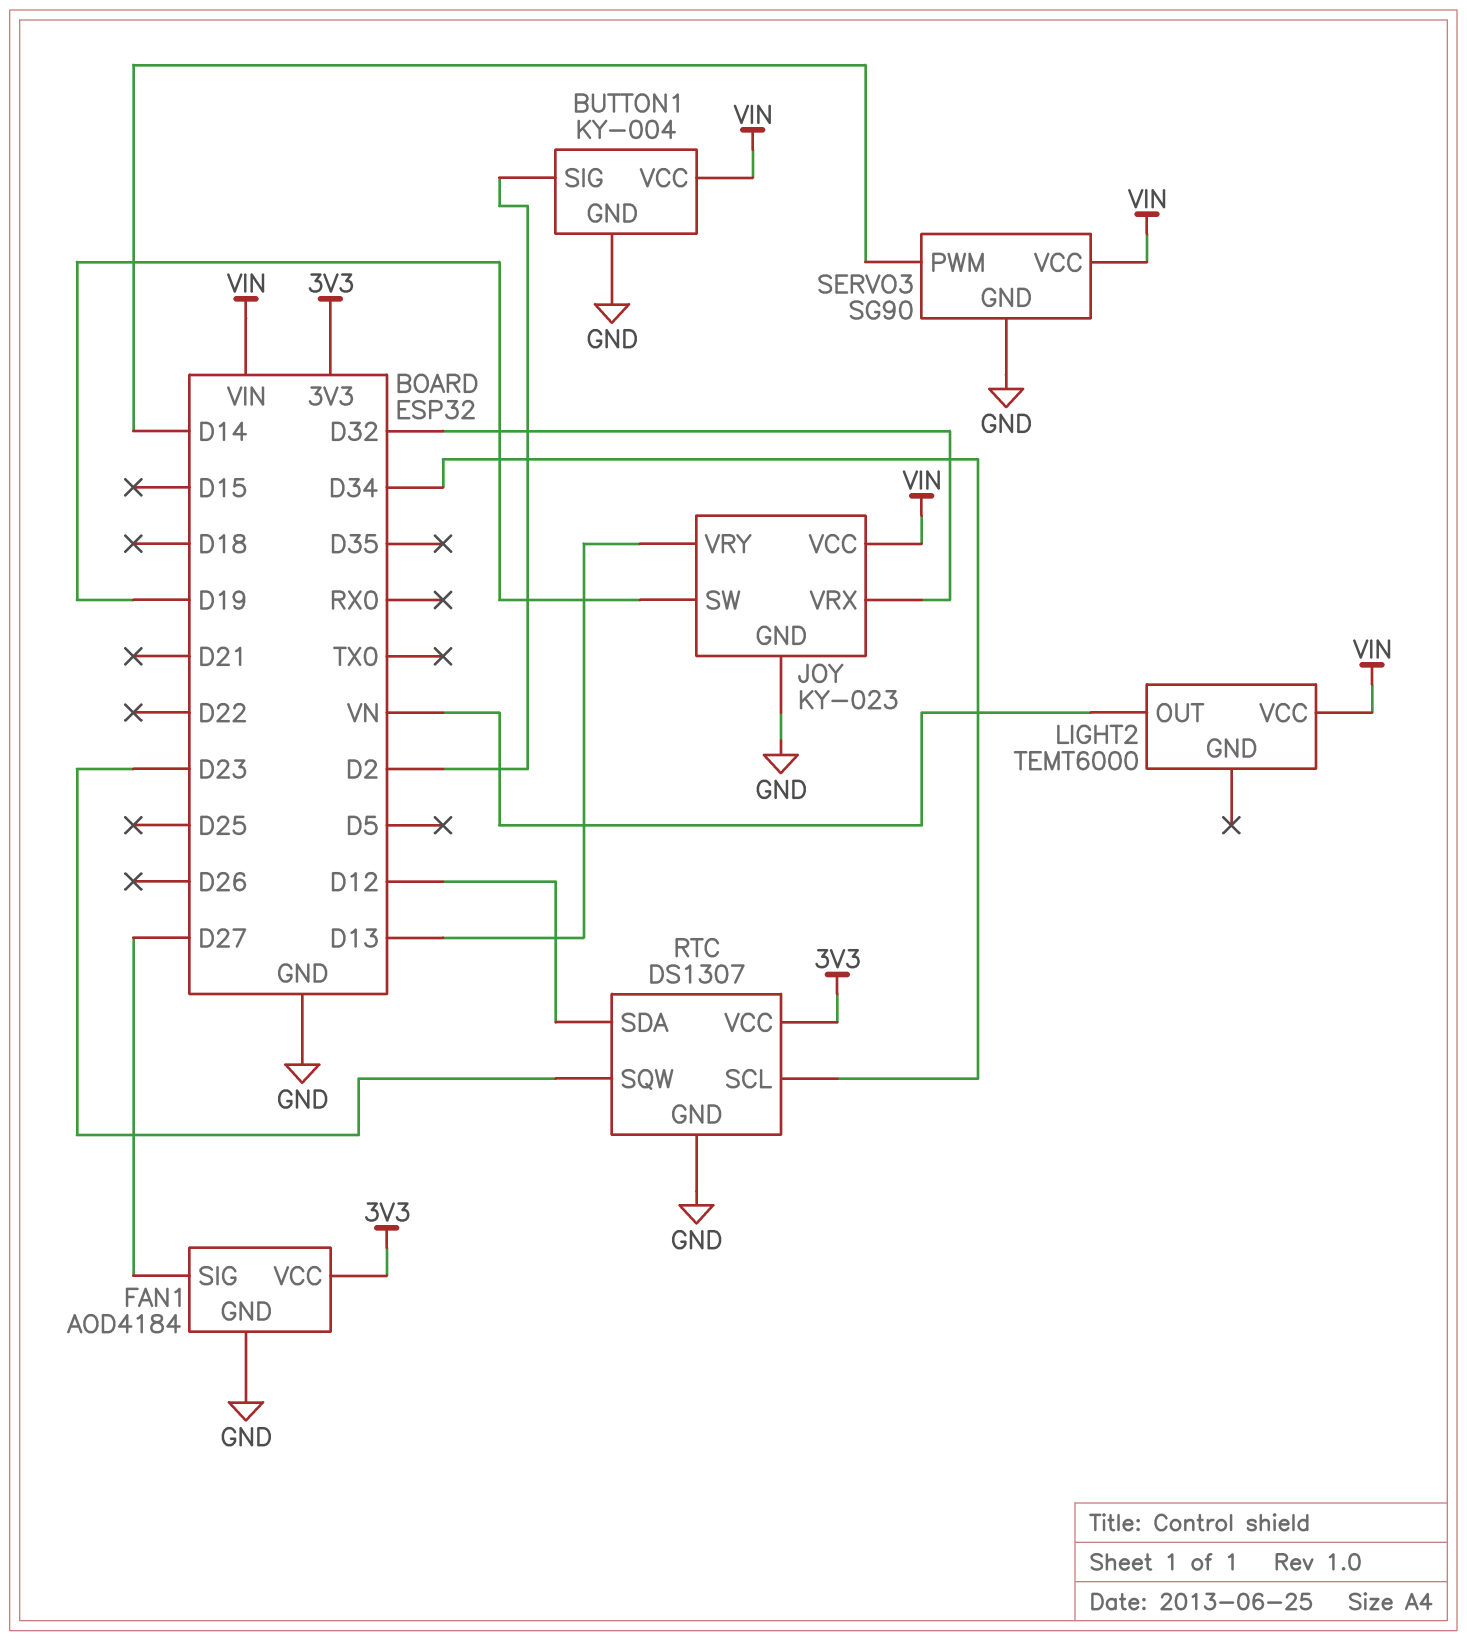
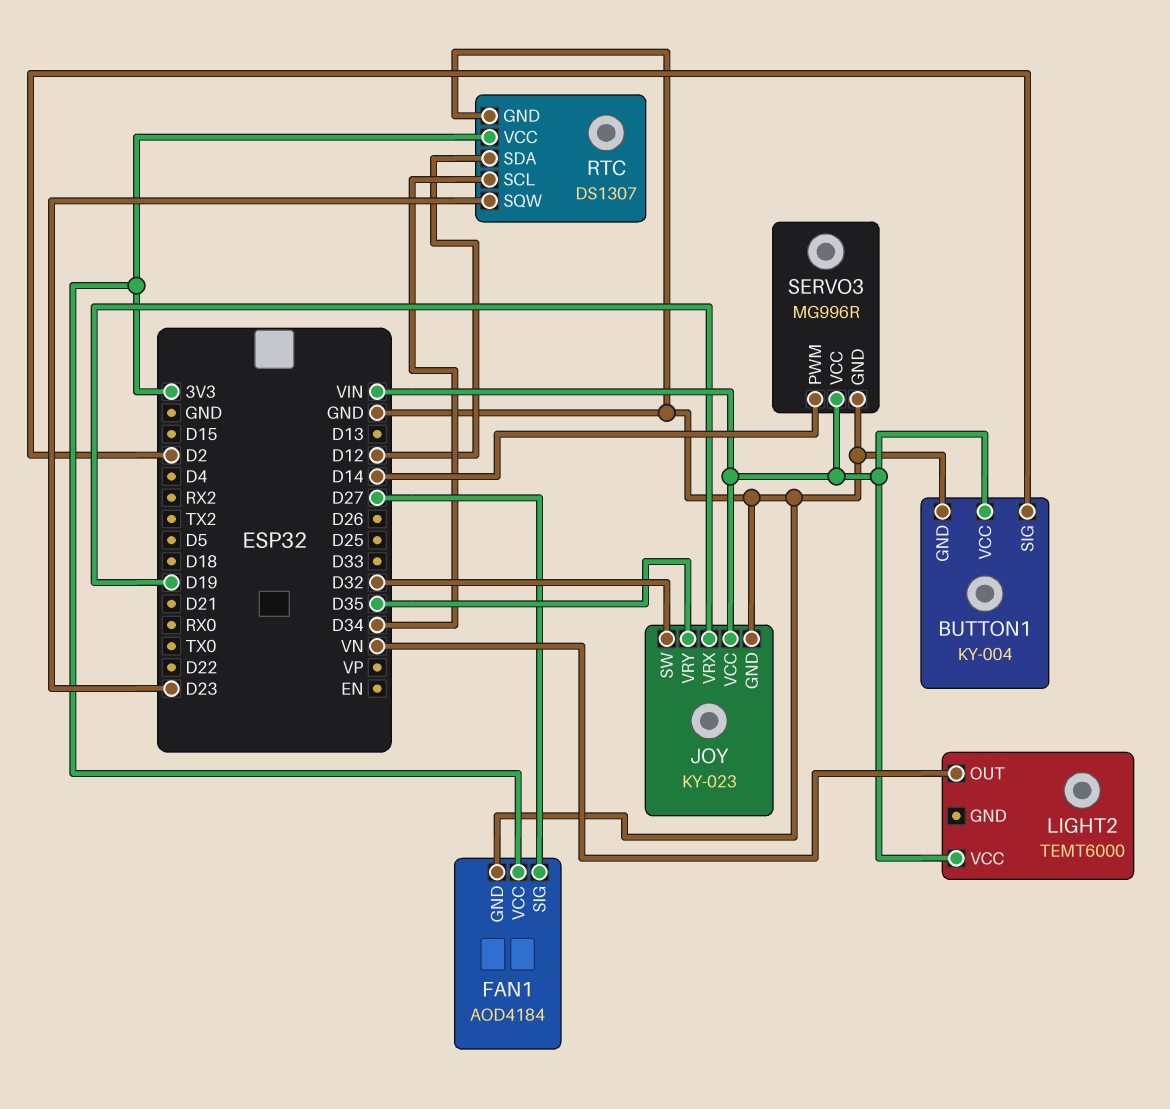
JOY pin SW: D19 -> D32
JOY pin VRX: D32 -> D19
JOY pin VRY: D13 -> D35
SERVO3: SG90 -> MG996R

